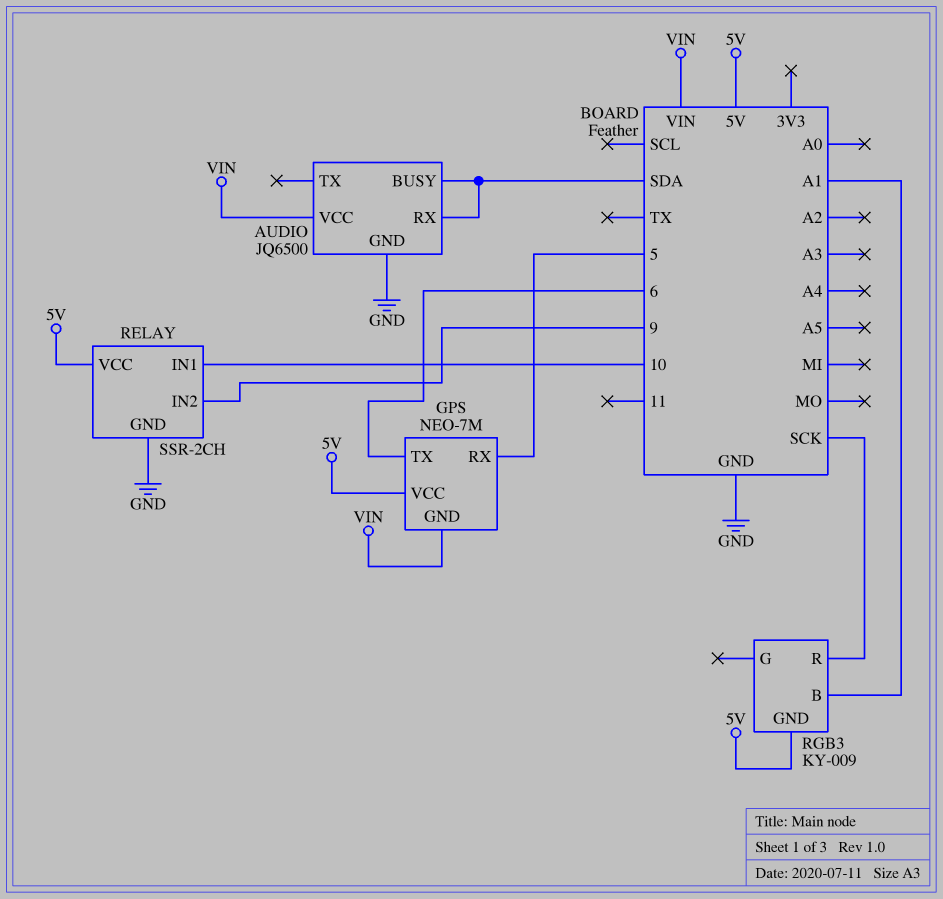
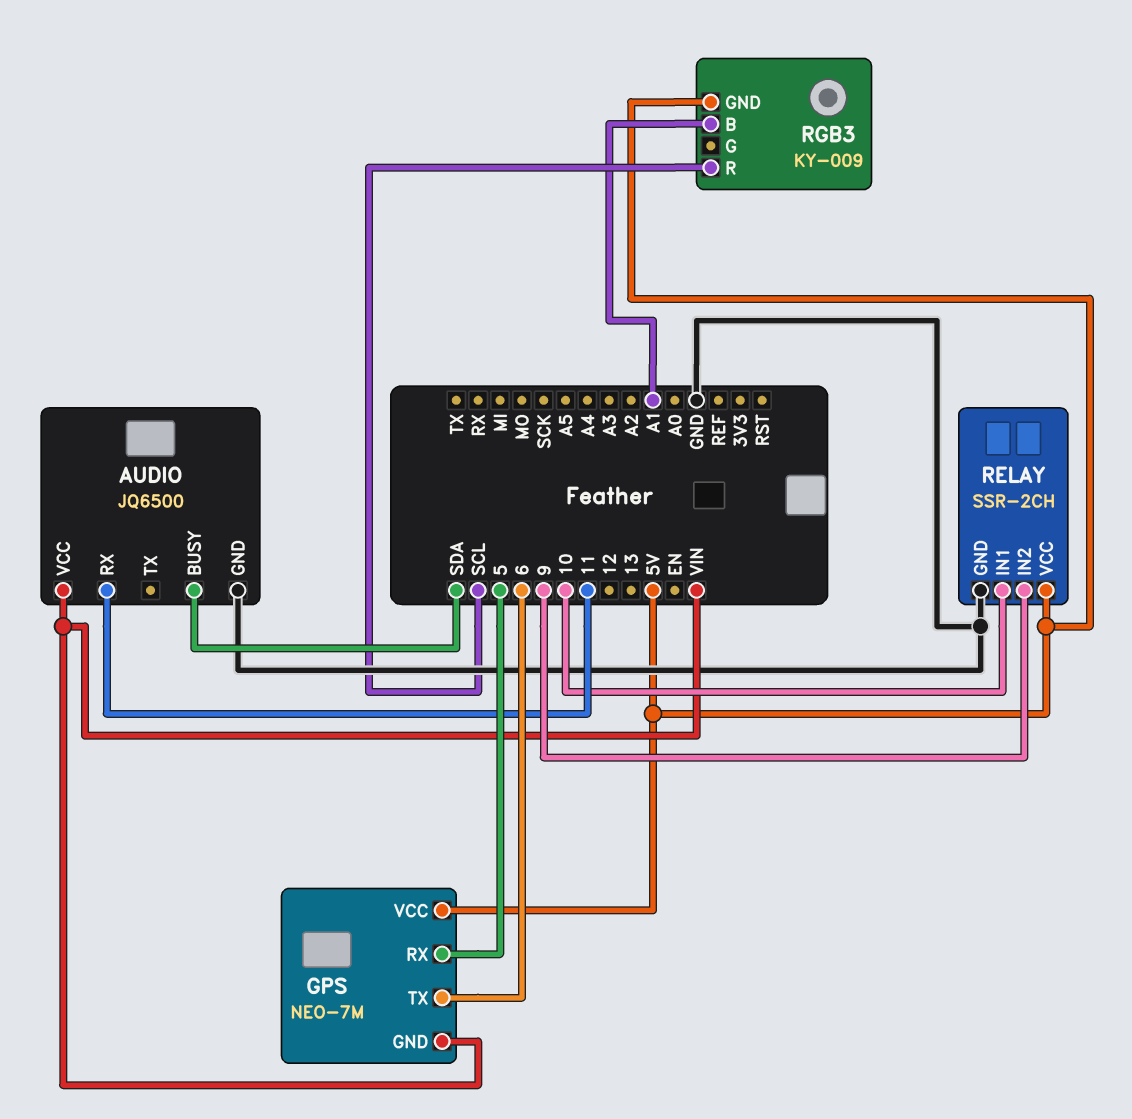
AUDIO pin RX: SDA -> 11
RGB3 pin R: SCK -> SCL

